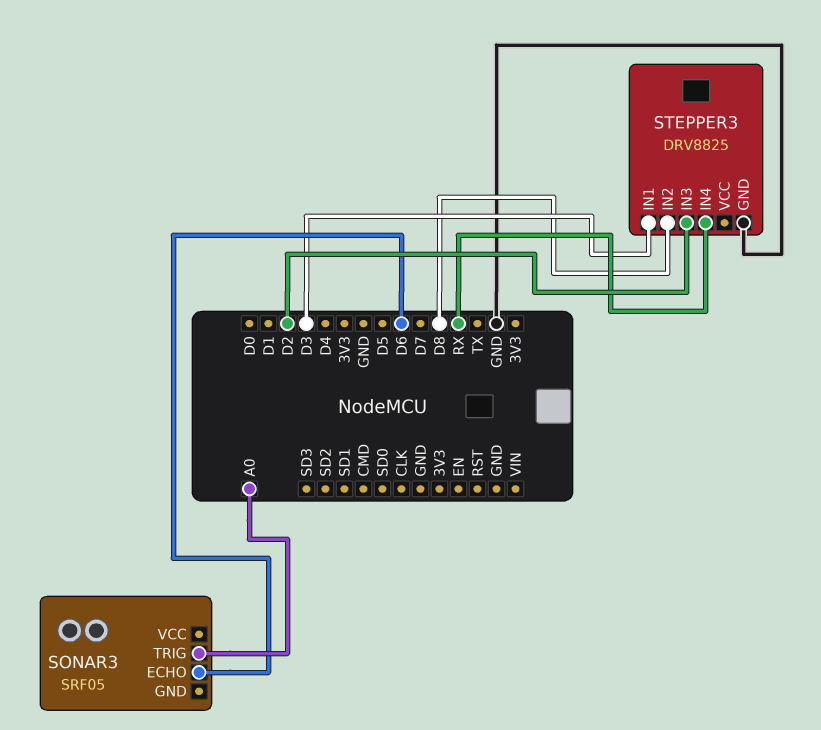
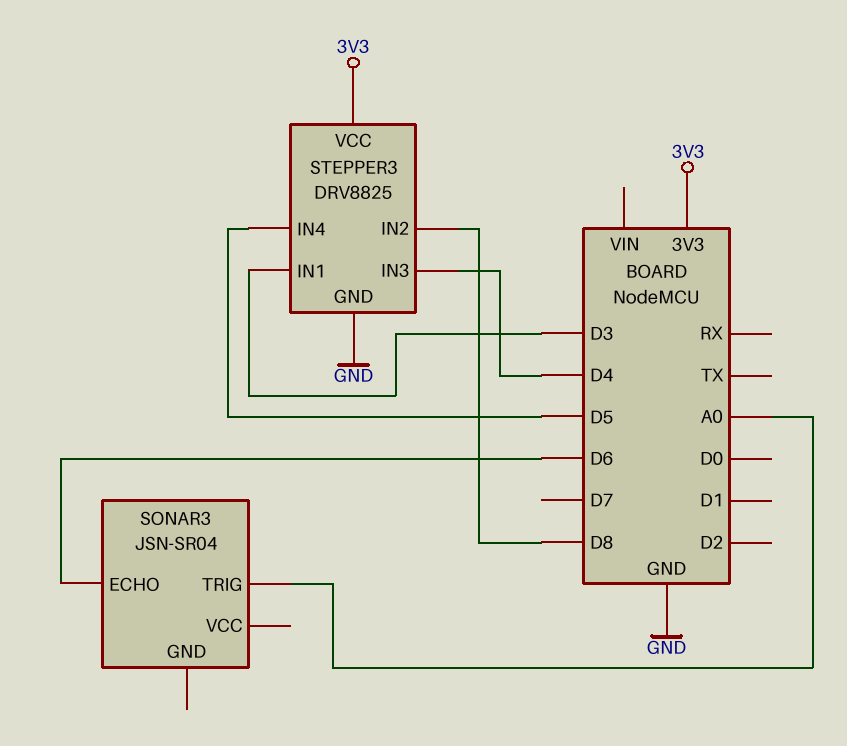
SONAR3: SRF05 -> JSN-SR04
STEPPER3 pin IN3: D2 -> D4
STEPPER3 pin IN4: RX -> D5
STEPPER3 pin VCC: none -> 3V3

